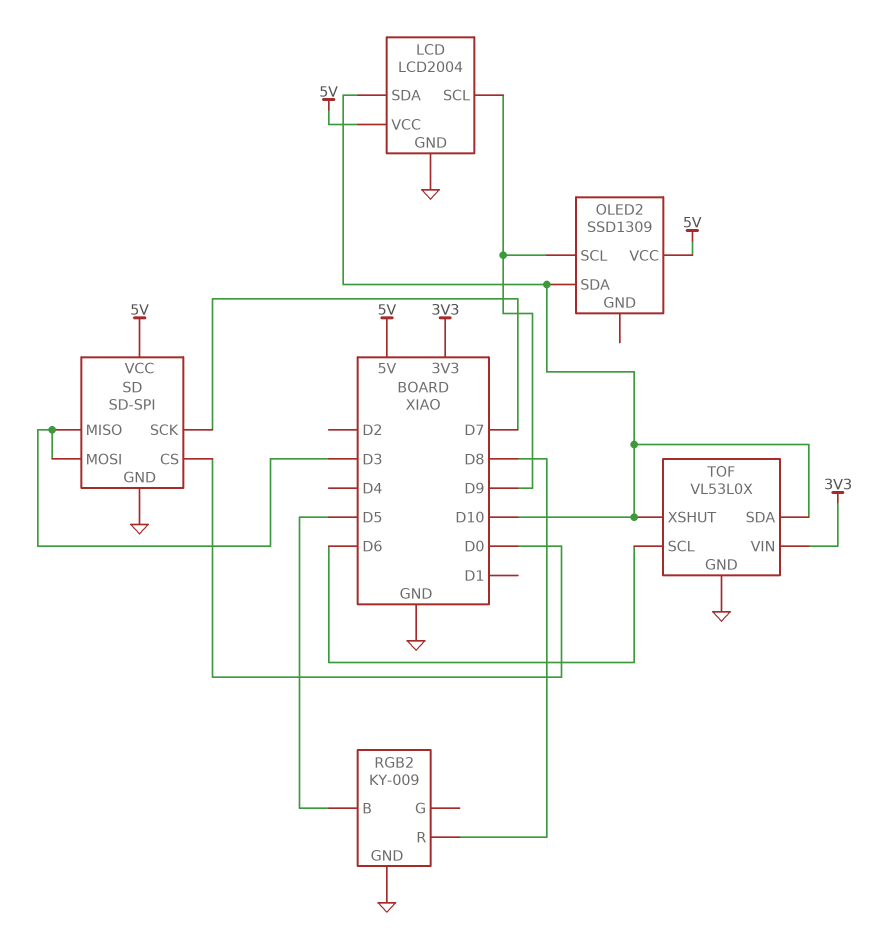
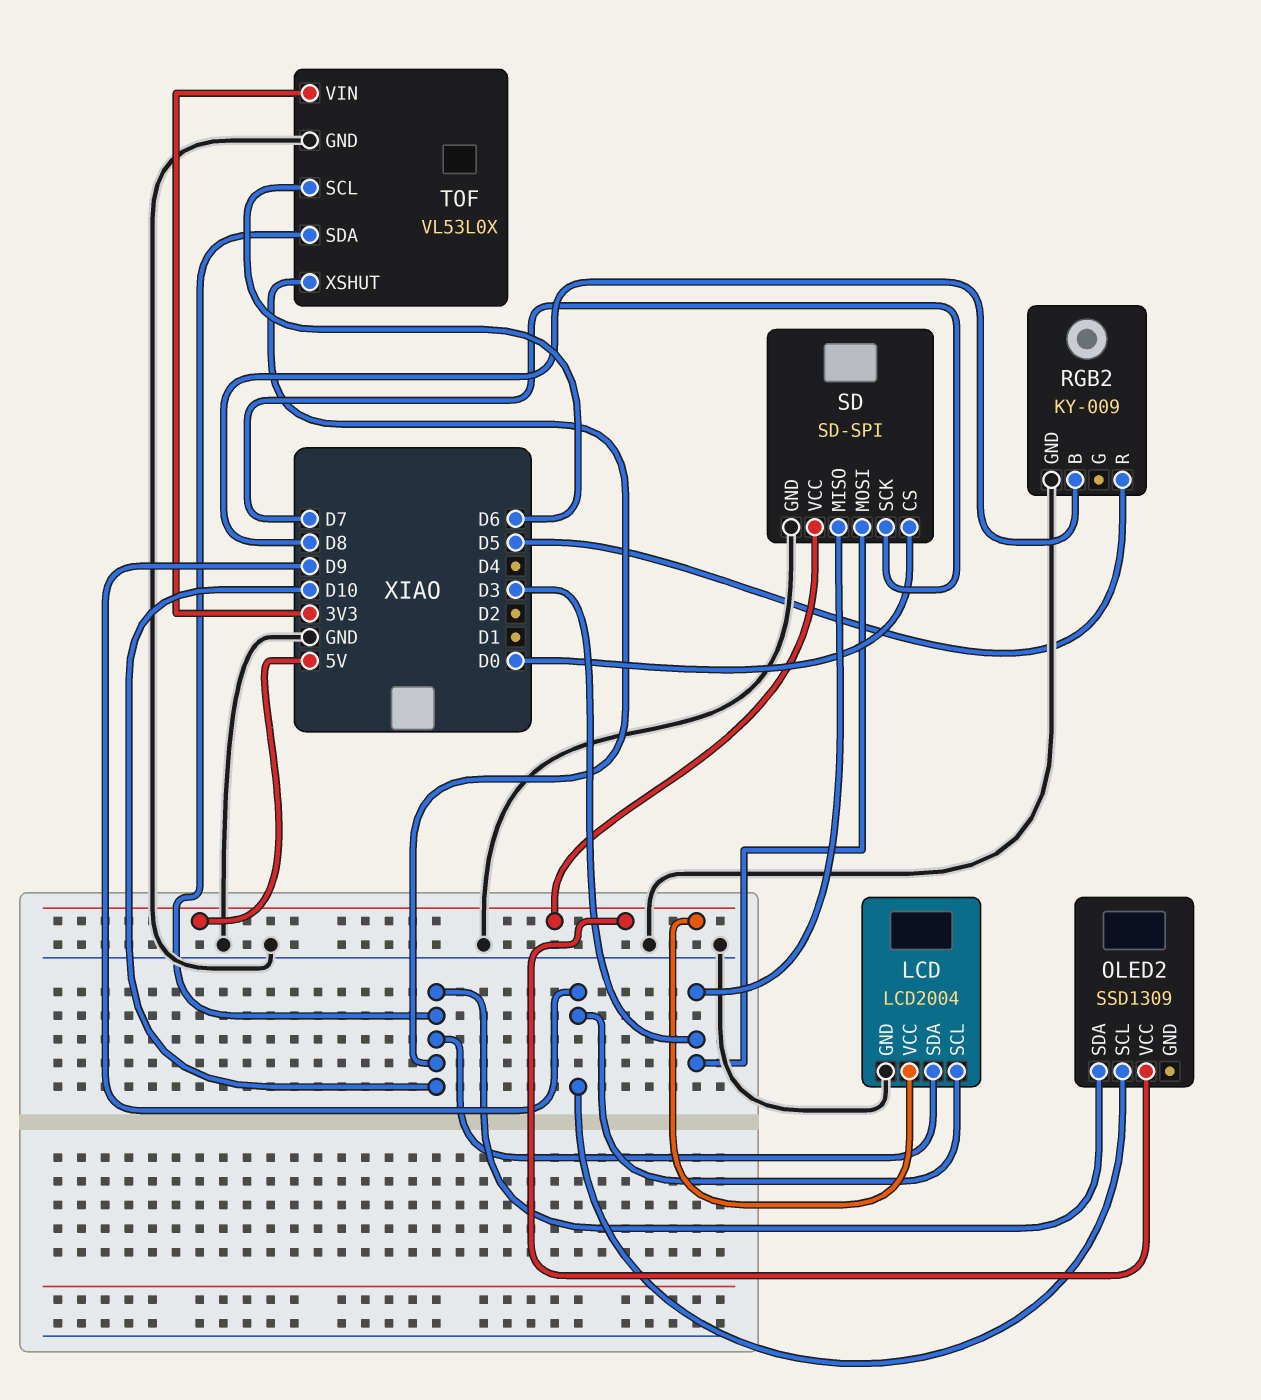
RGB2 pin B: D5 -> D8
RGB2 pin R: D8 -> D5

